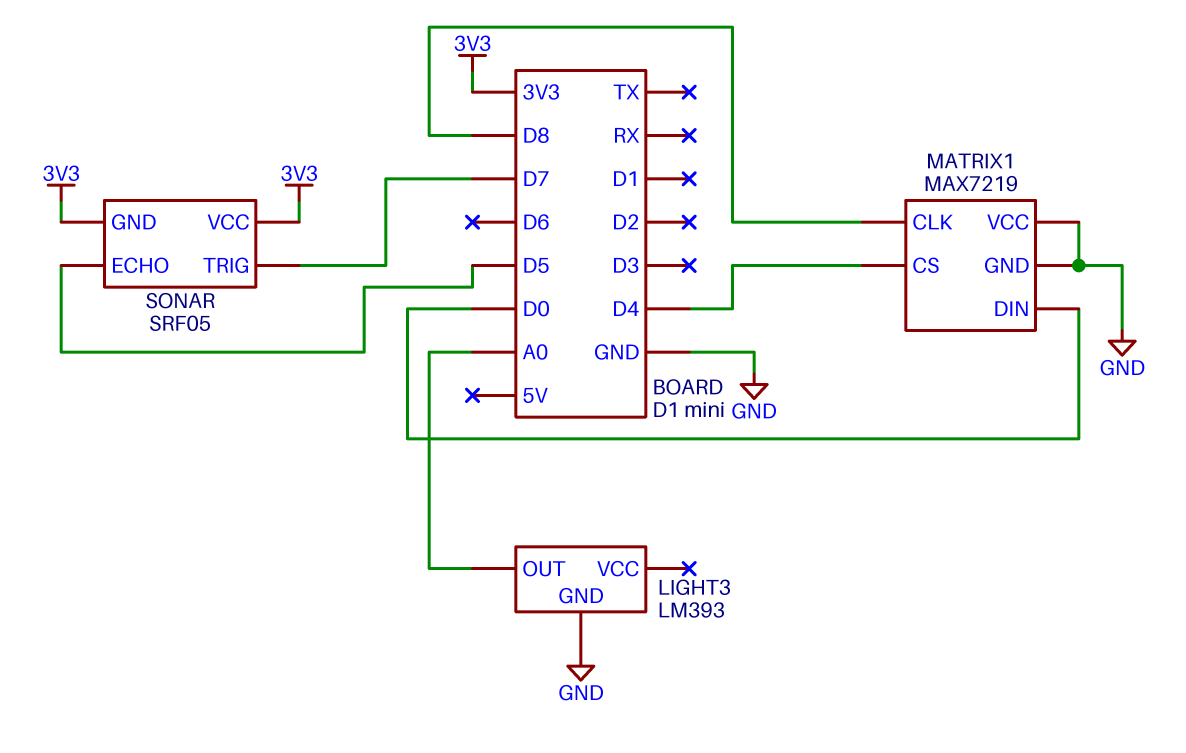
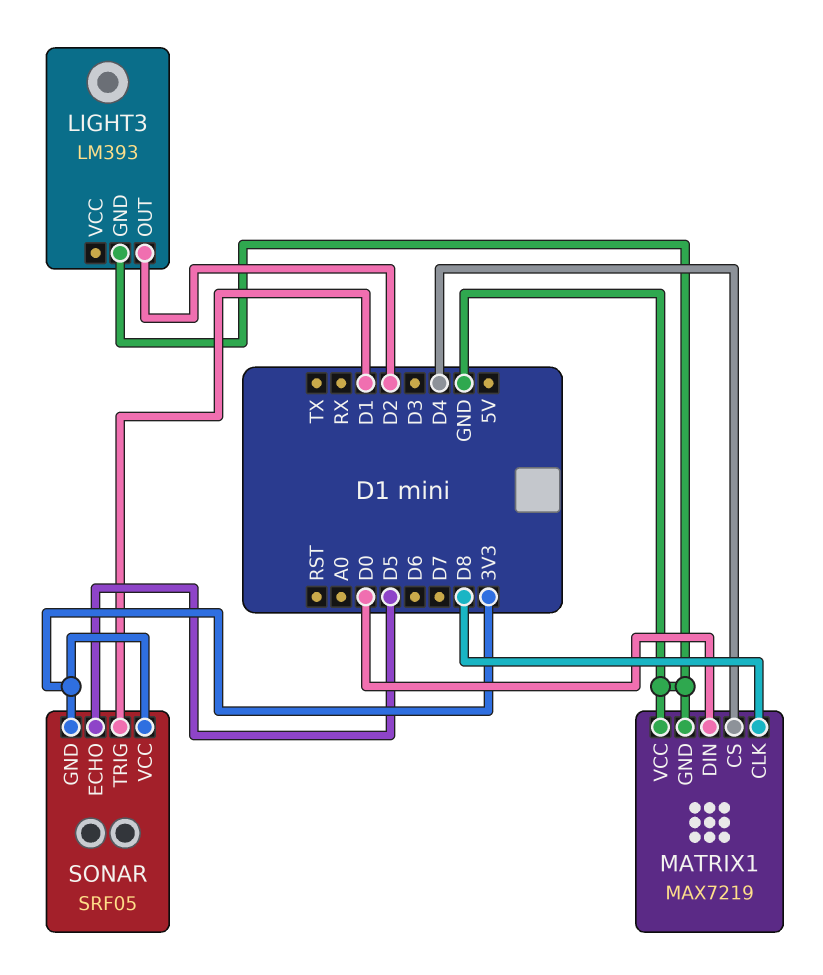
LIGHT3 pin OUT: A0 -> D2
SONAR pin TRIG: D7 -> D1

